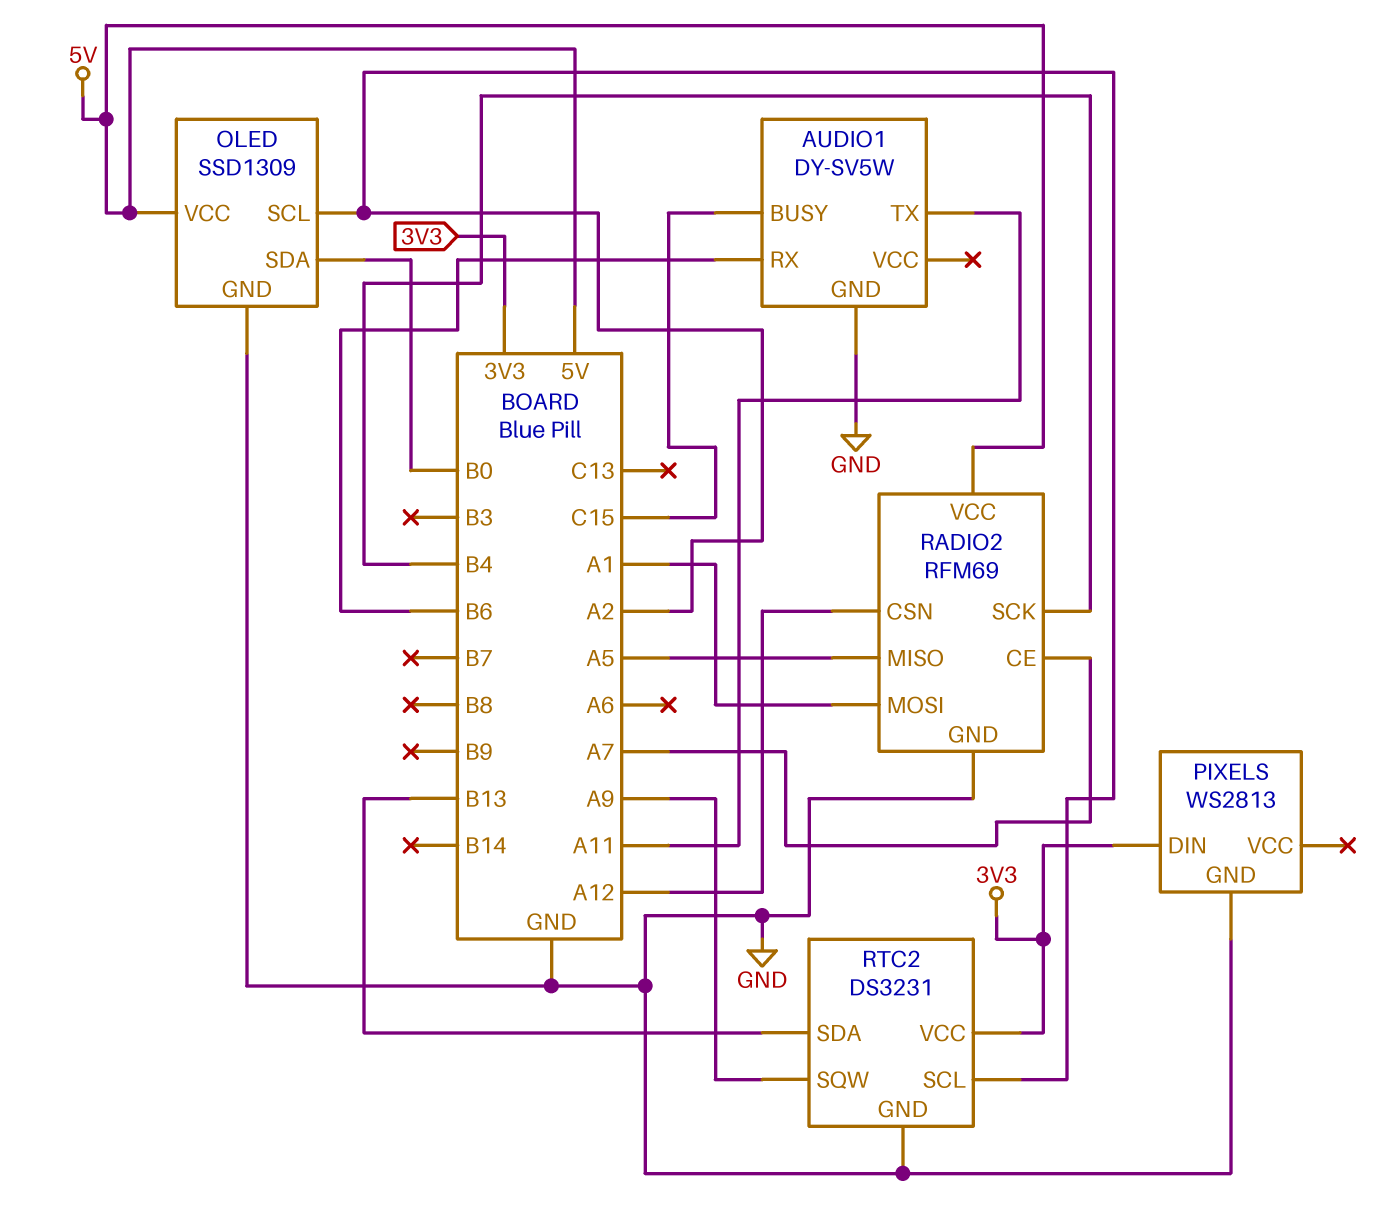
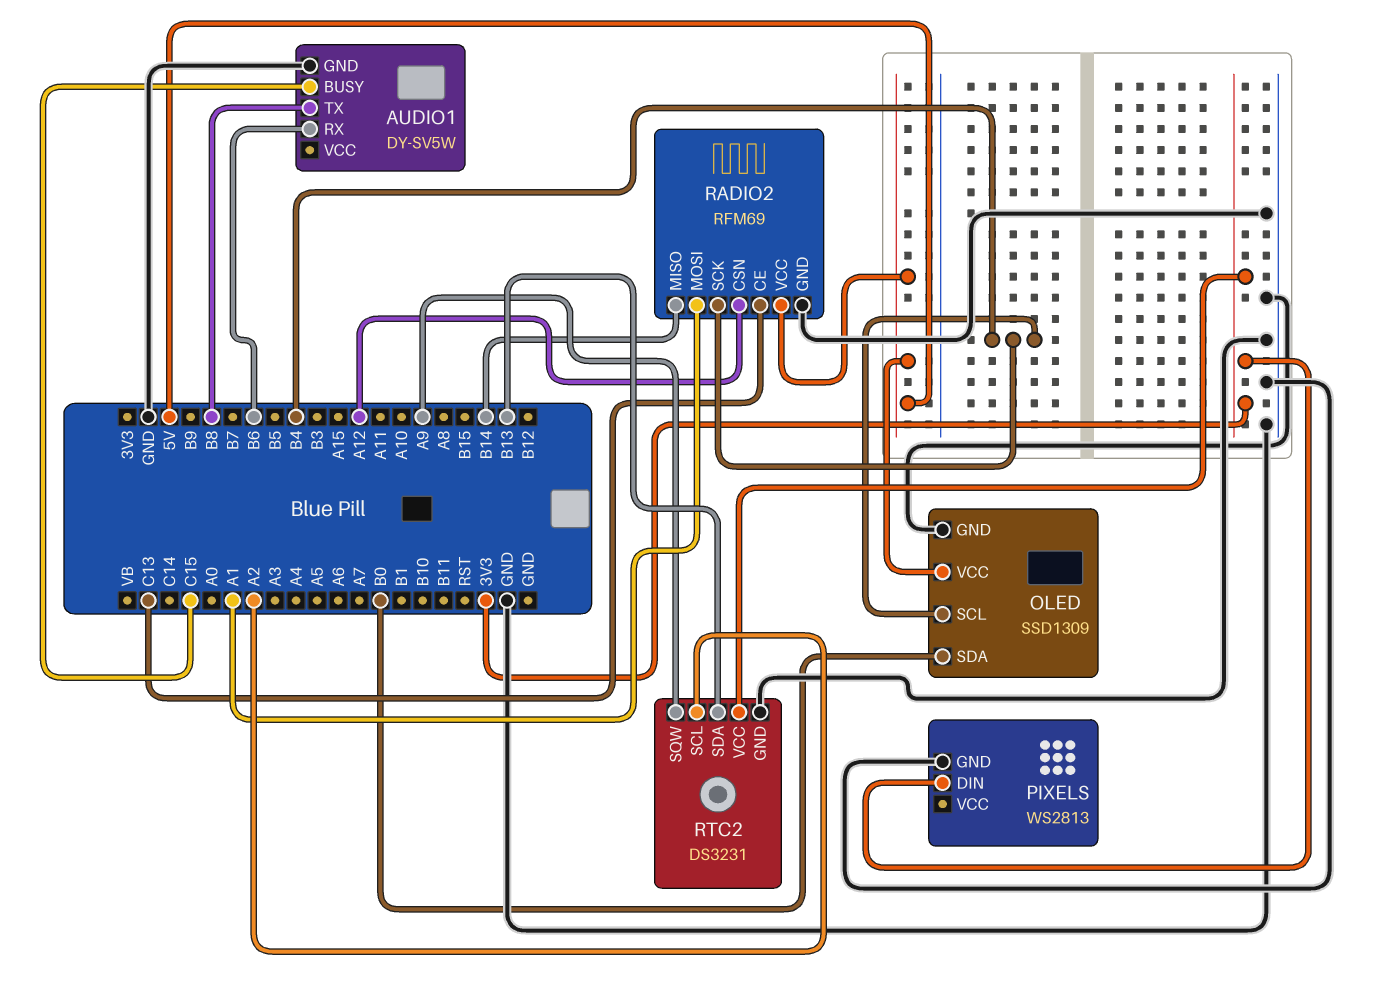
AUDIO1 pin TX: A11 -> B8
OLED pin SCL: A2 -> B4
RADIO2 pin CE: A7 -> C13
RADIO2 pin MISO: A5 -> B14

